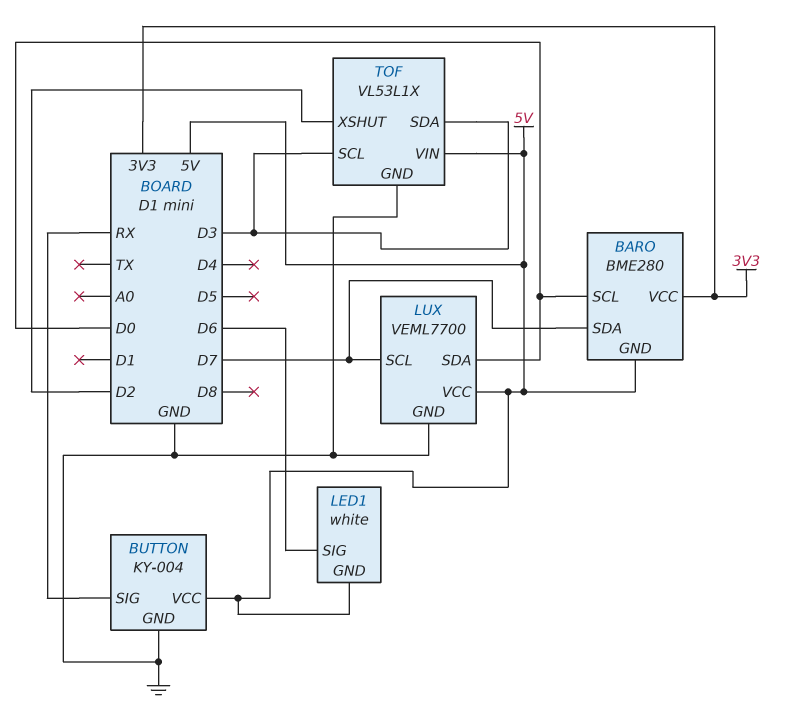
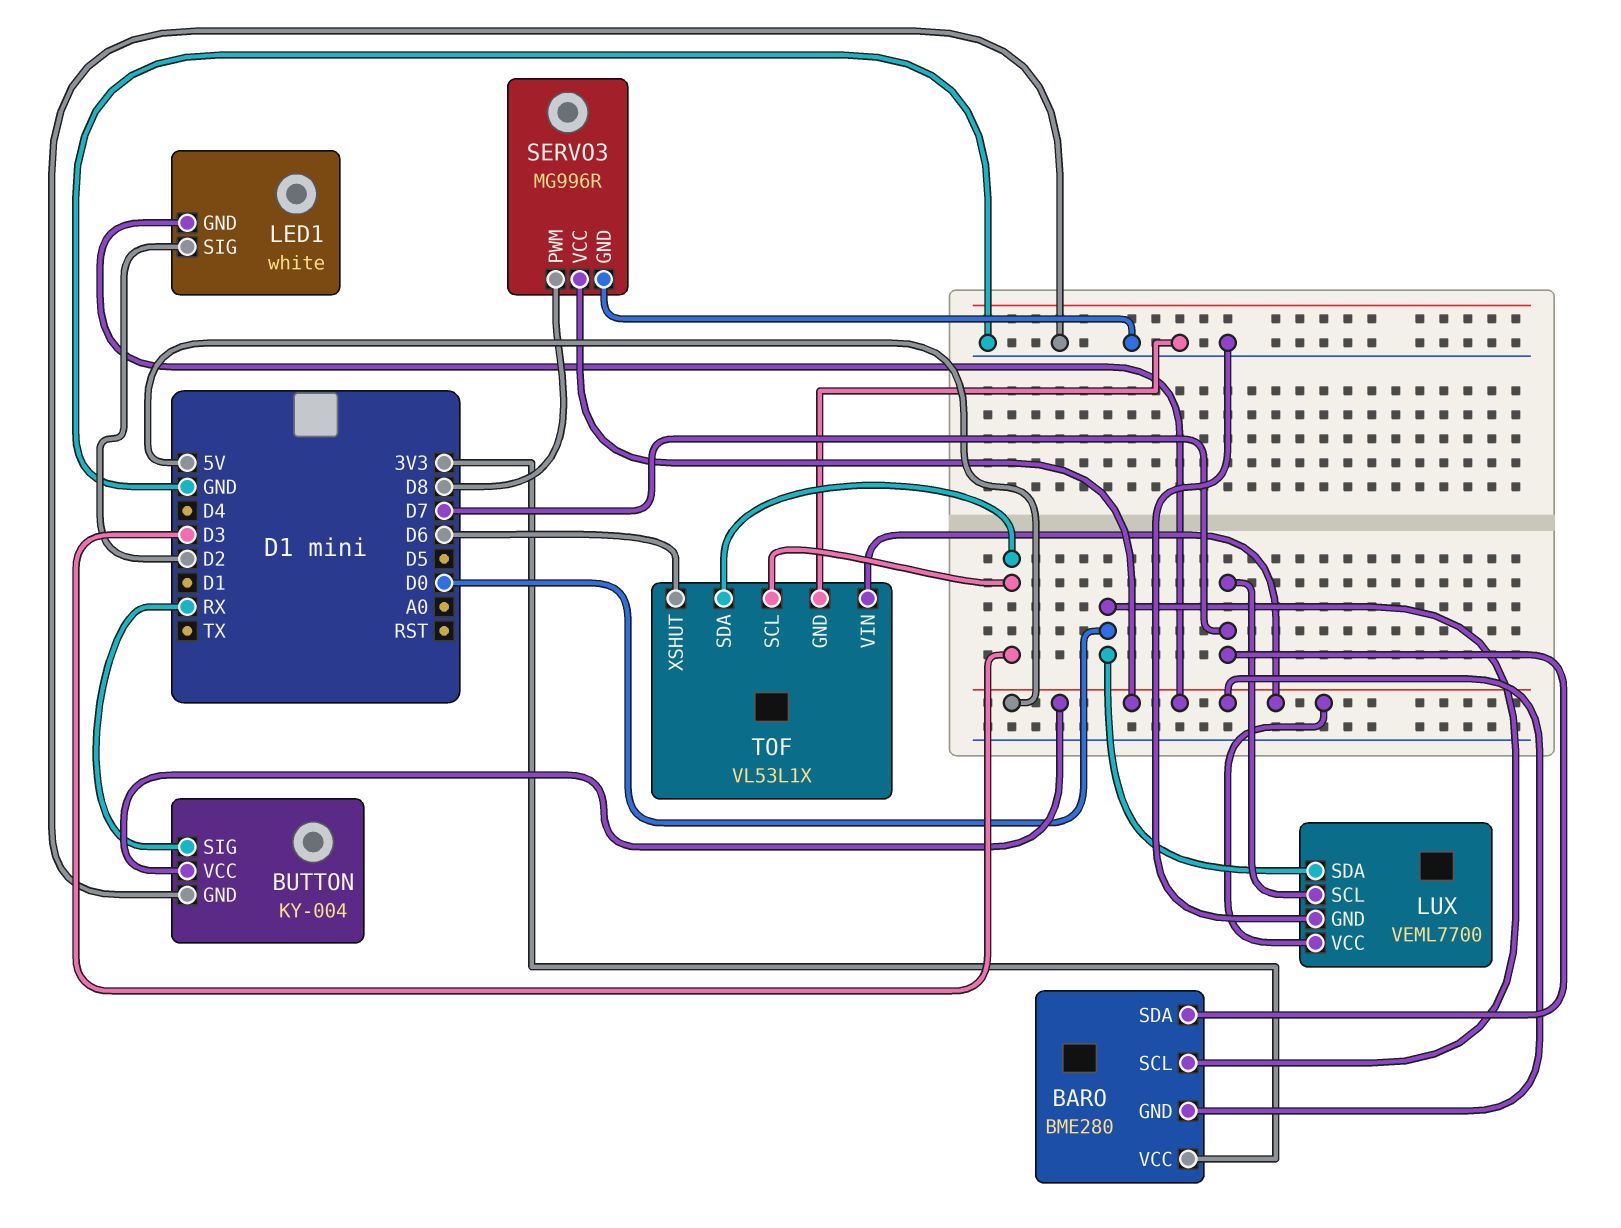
LED1 pin SIG: D6 -> D2
SERVO3: none -> MG996R
SERVO3 pin GND: none -> GND
SERVO3 pin PWM: none -> D8
SERVO3 pin VCC: none -> 5V
TOF pin XSHUT: D2 -> D6

